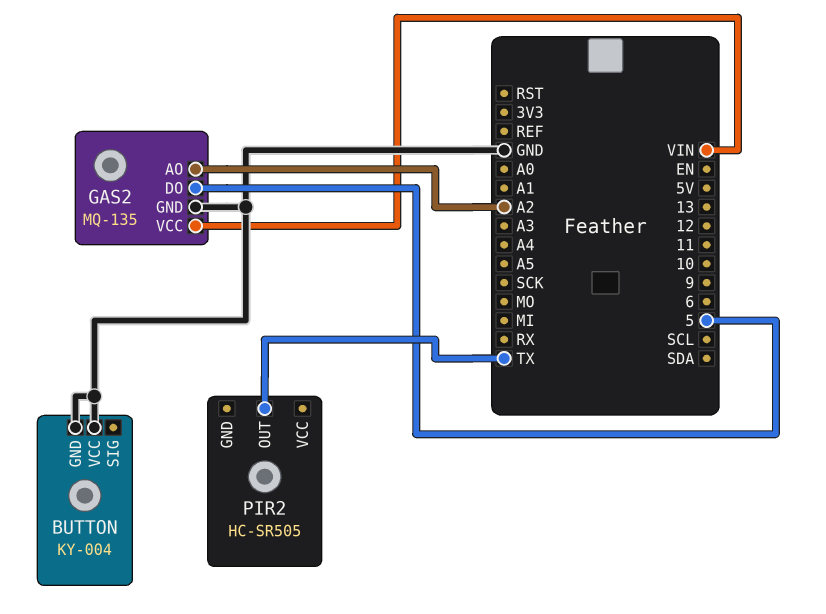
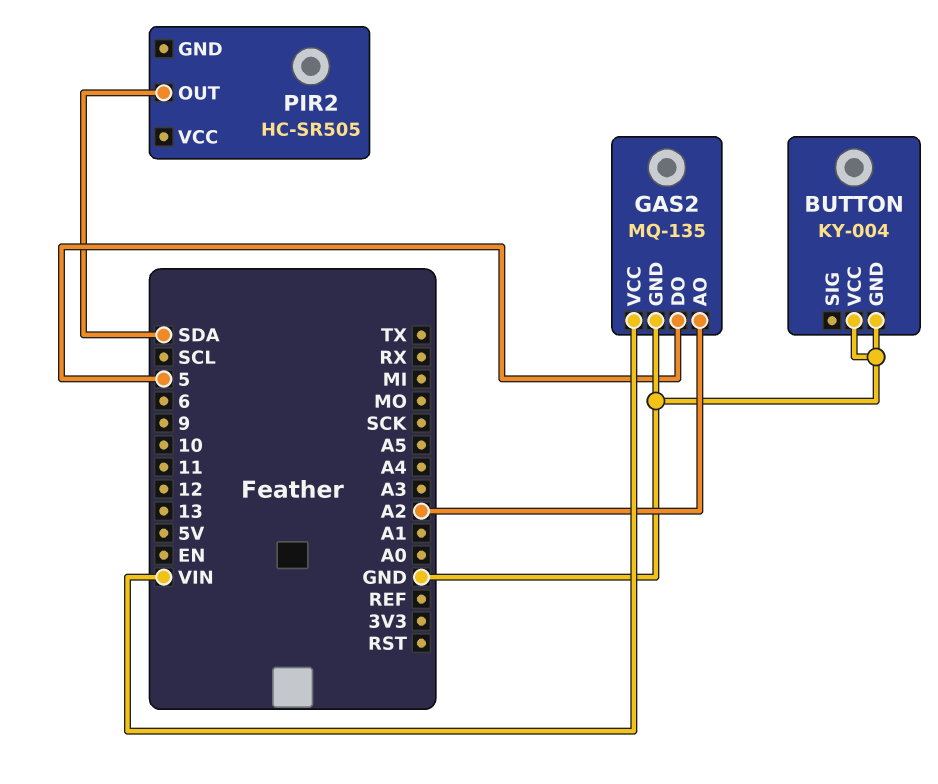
PIR2 pin OUT: TX -> SDA

